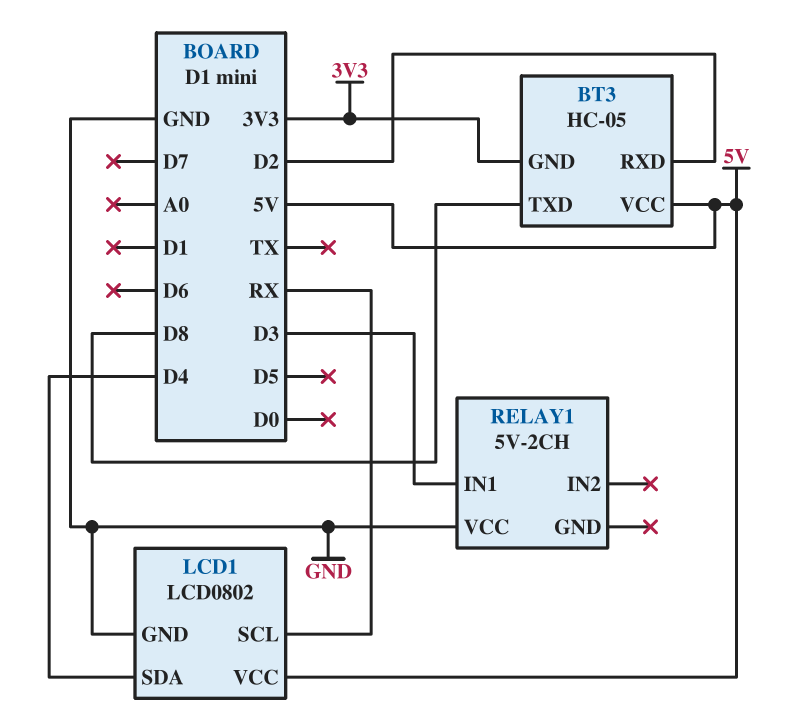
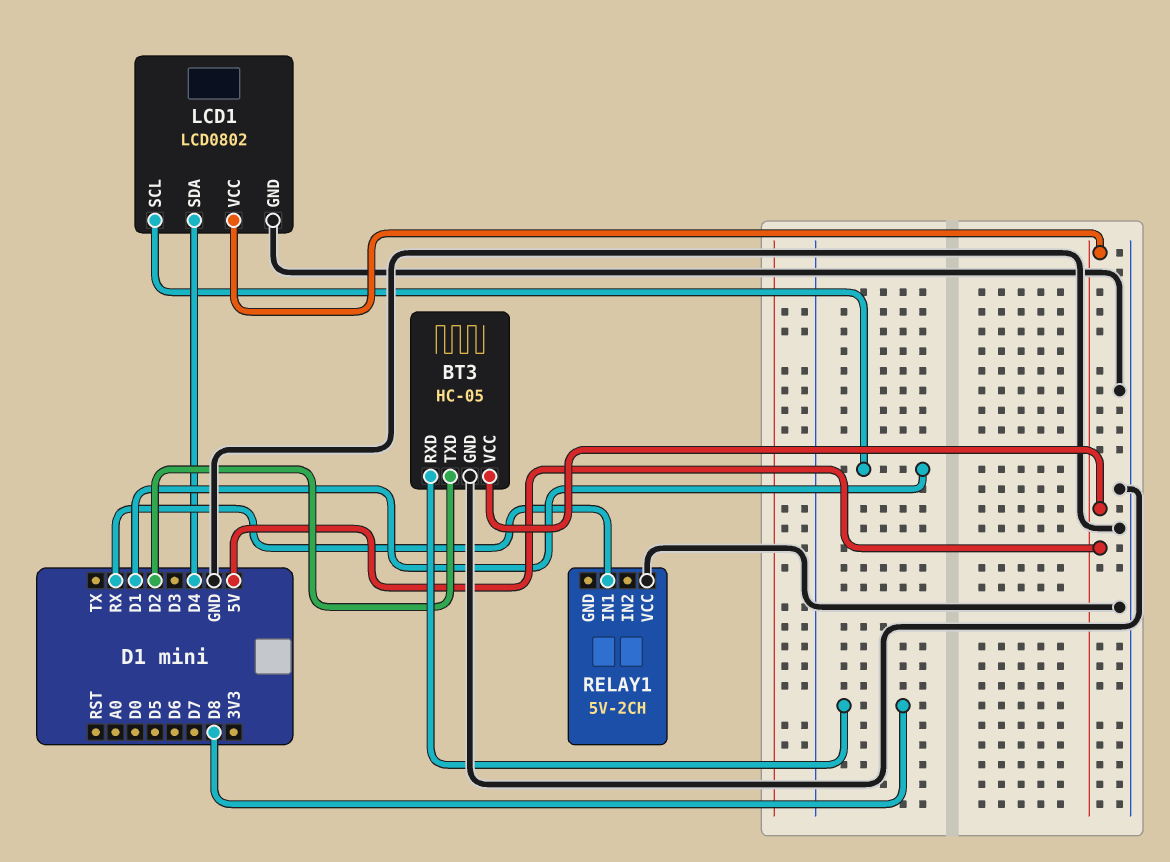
BT3 pin GND: 3V3 -> GND
BT3 pin RXD: D2 -> D8
BT3 pin TXD: D8 -> D2
LCD1 pin SCL: RX -> D1
RELAY1 pin IN1: D3 -> RX

